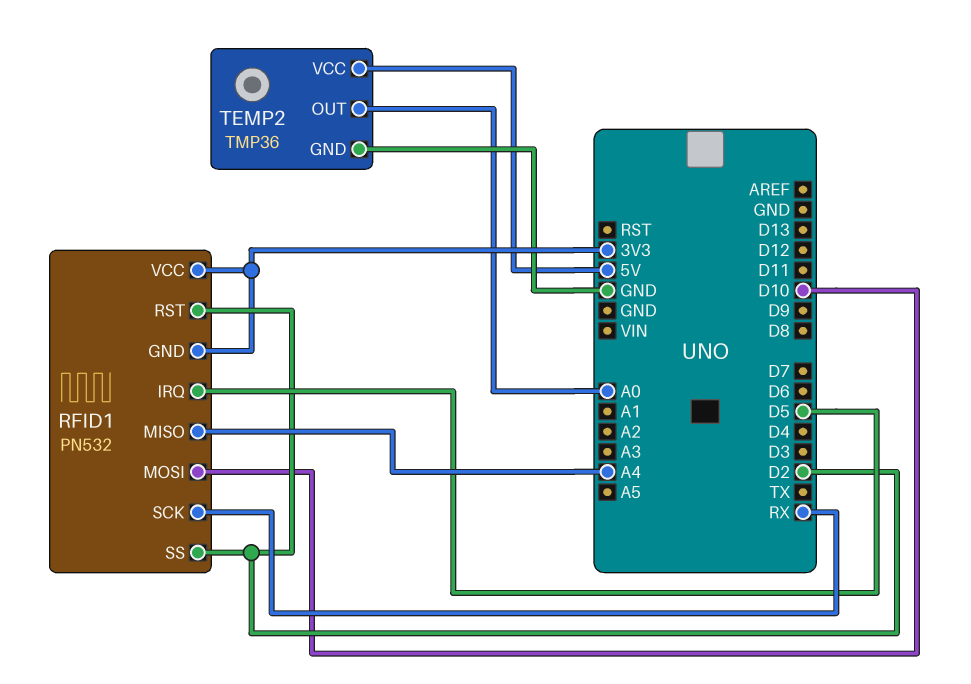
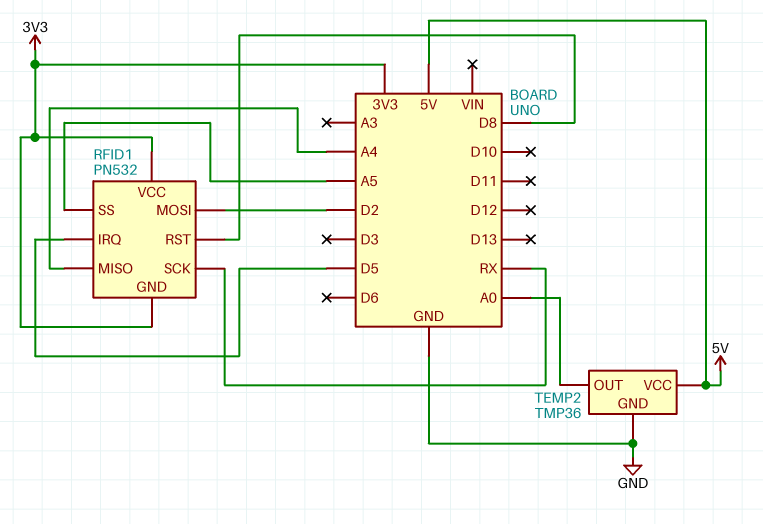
RFID1 pin MOSI: D10 -> D2
RFID1 pin RST: D2 -> D8
RFID1 pin SS: D2 -> A5

